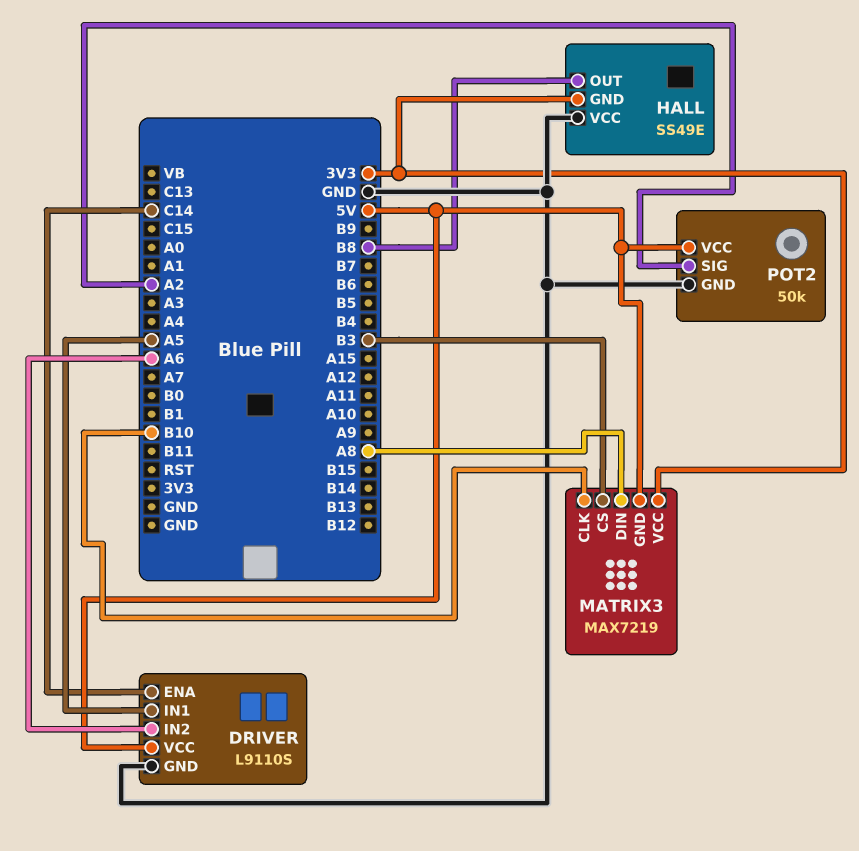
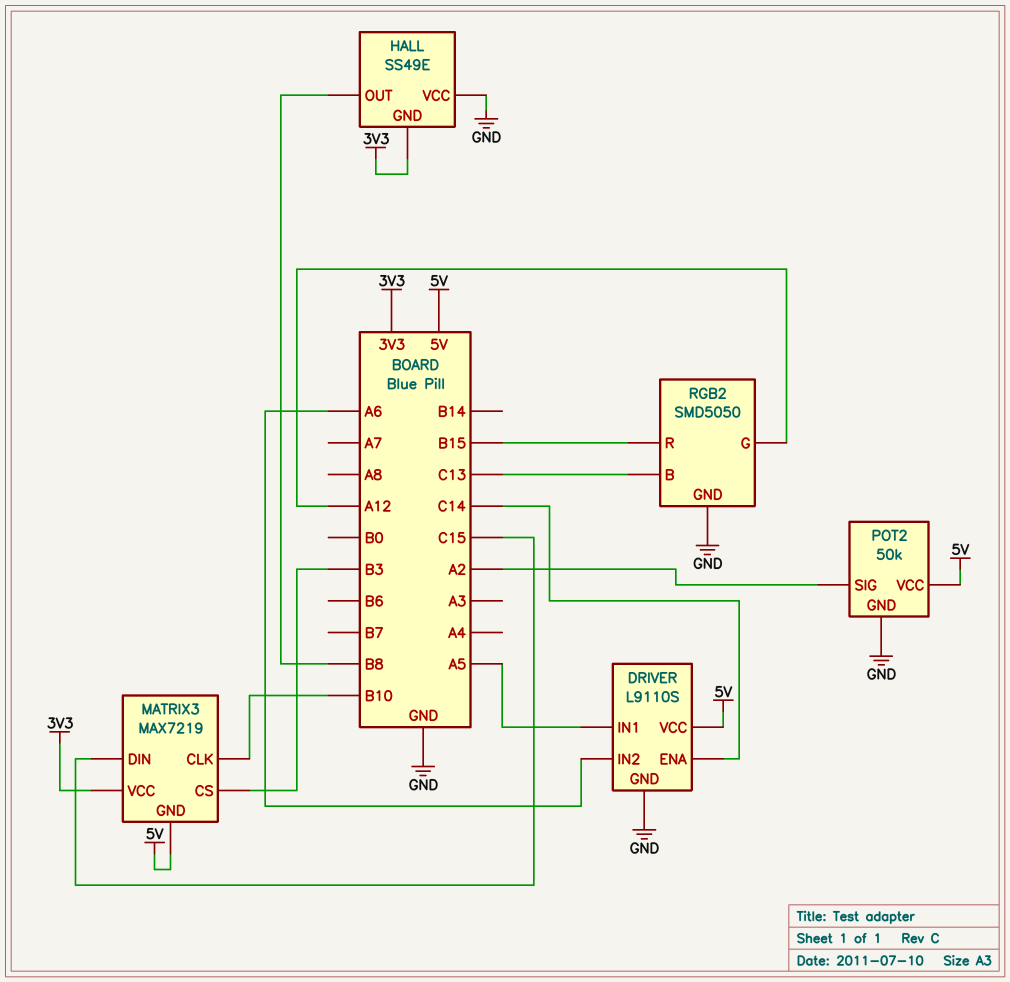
MATRIX3 pin DIN: A8 -> C15
RGB2: none -> SMD5050
RGB2 pin B: none -> C13
RGB2 pin G: none -> A12
RGB2 pin GND: none -> GND
RGB2 pin R: none -> B15

